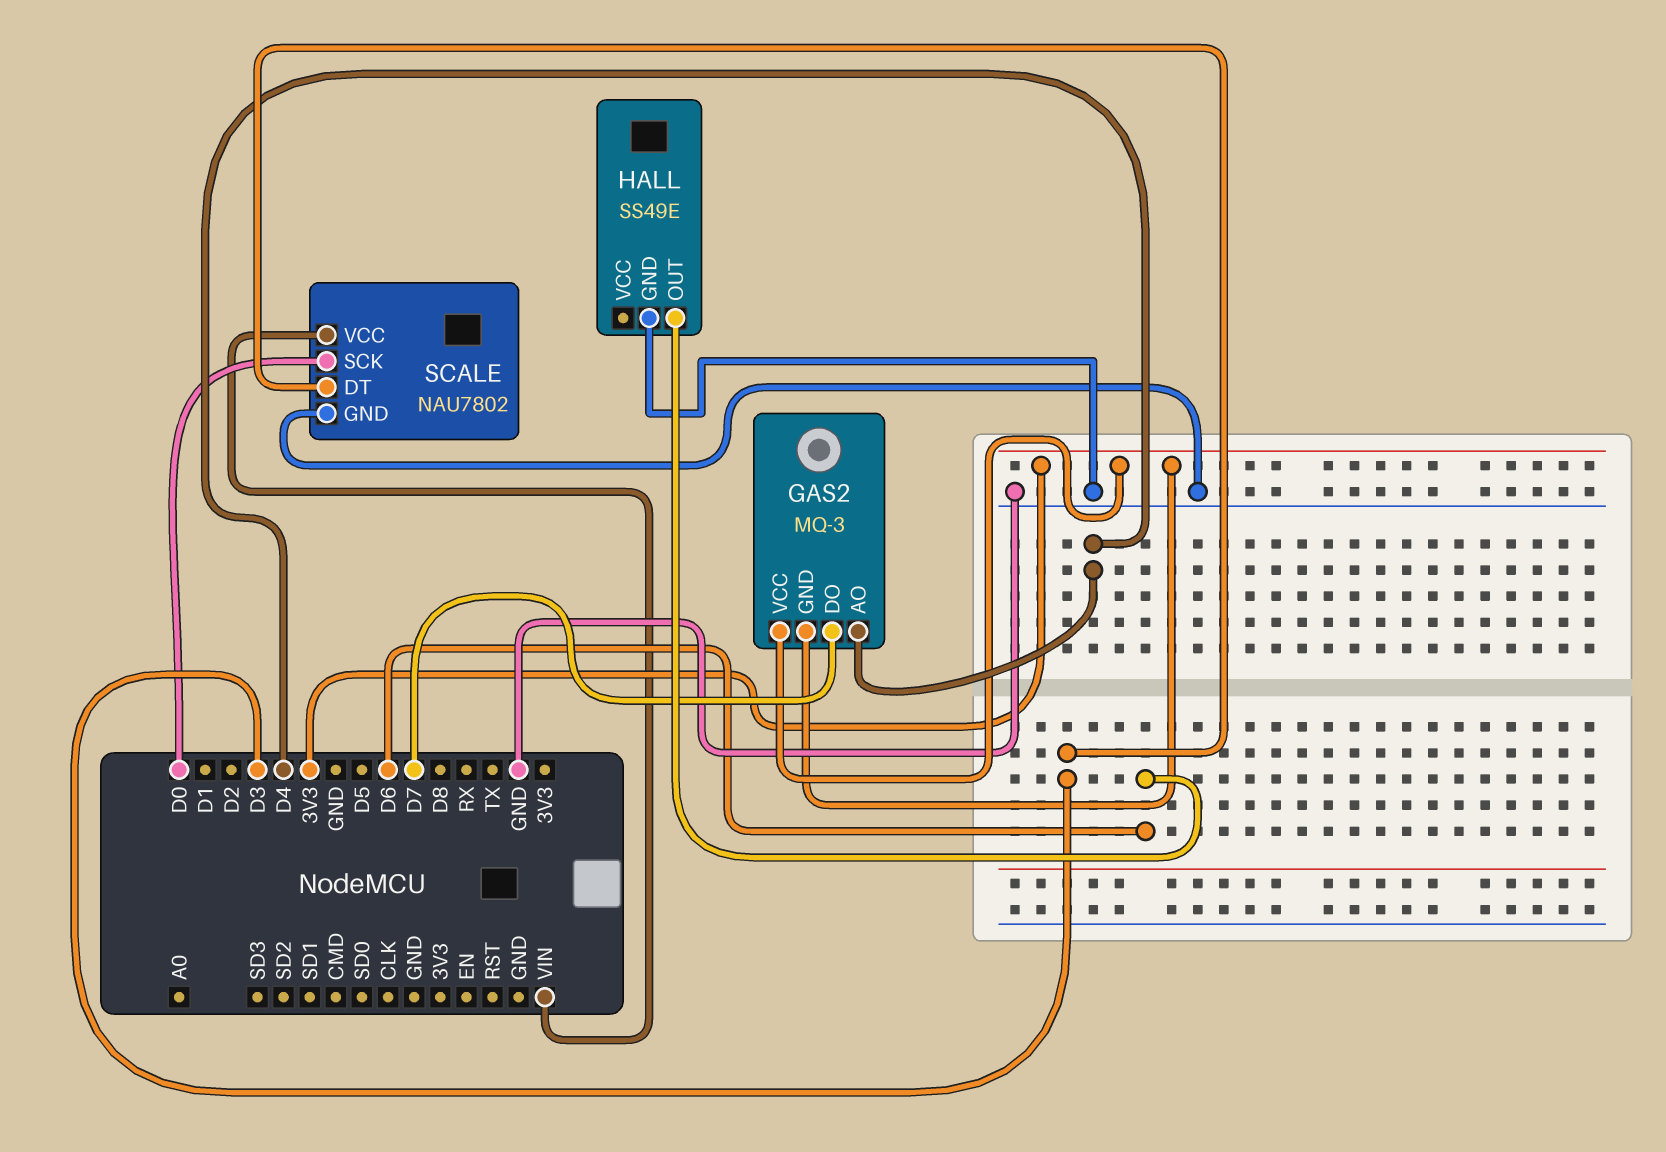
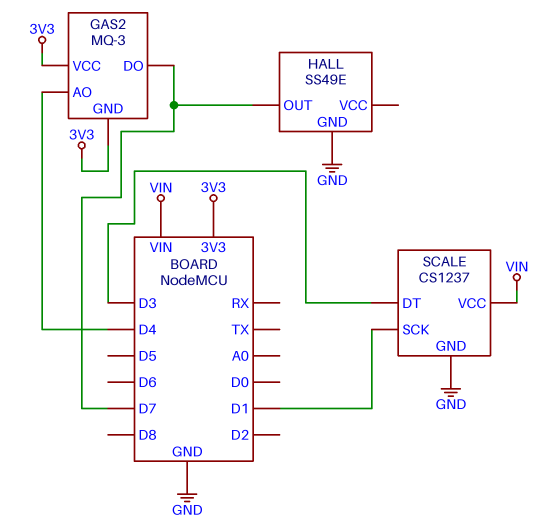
HALL pin OUT: D6 -> D7
SCALE: NAU7802 -> CS1237
SCALE pin SCK: D0 -> D1

